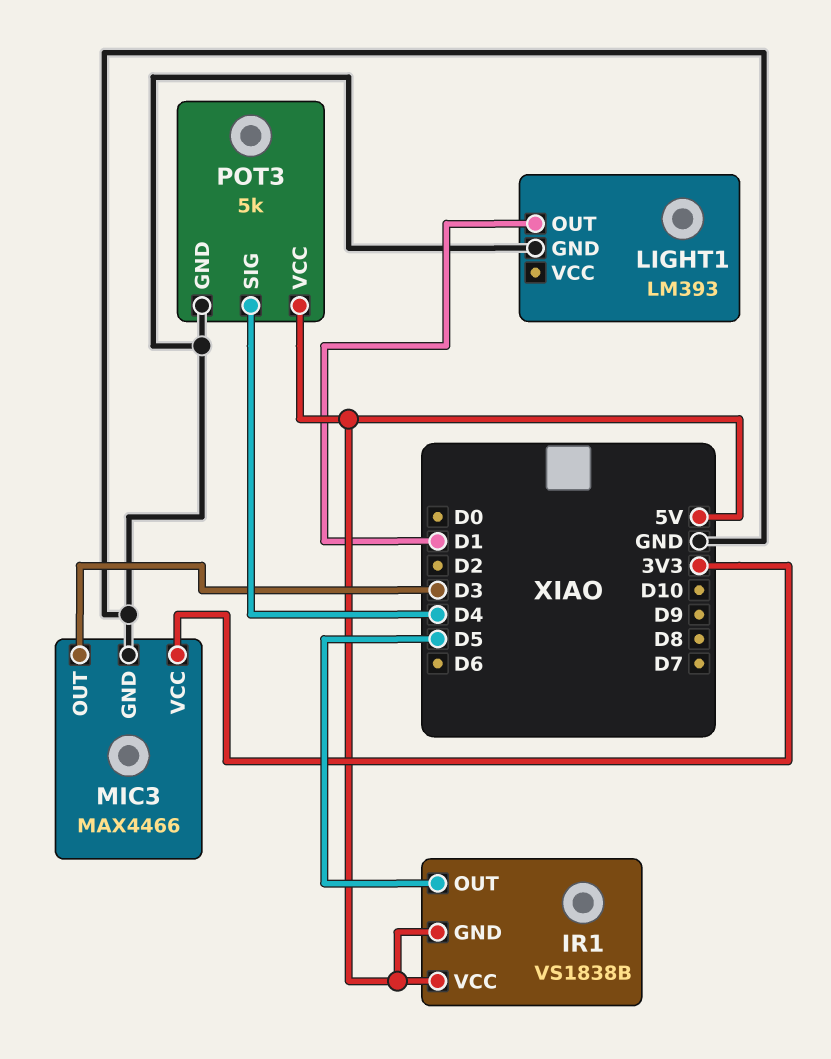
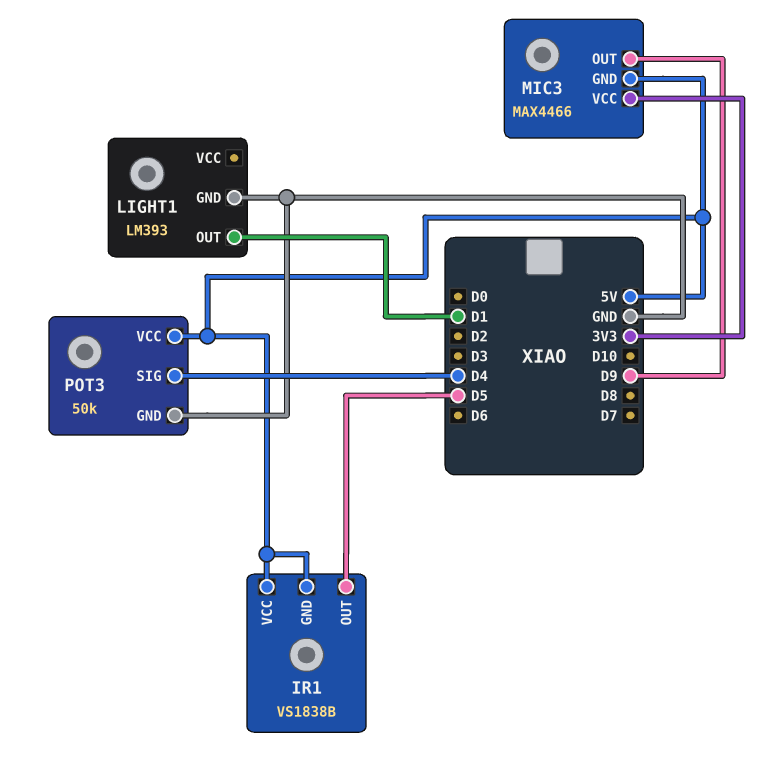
MIC3 pin GND: GND -> 5V
MIC3 pin OUT: D3 -> D9
POT3: 5k -> 50k

